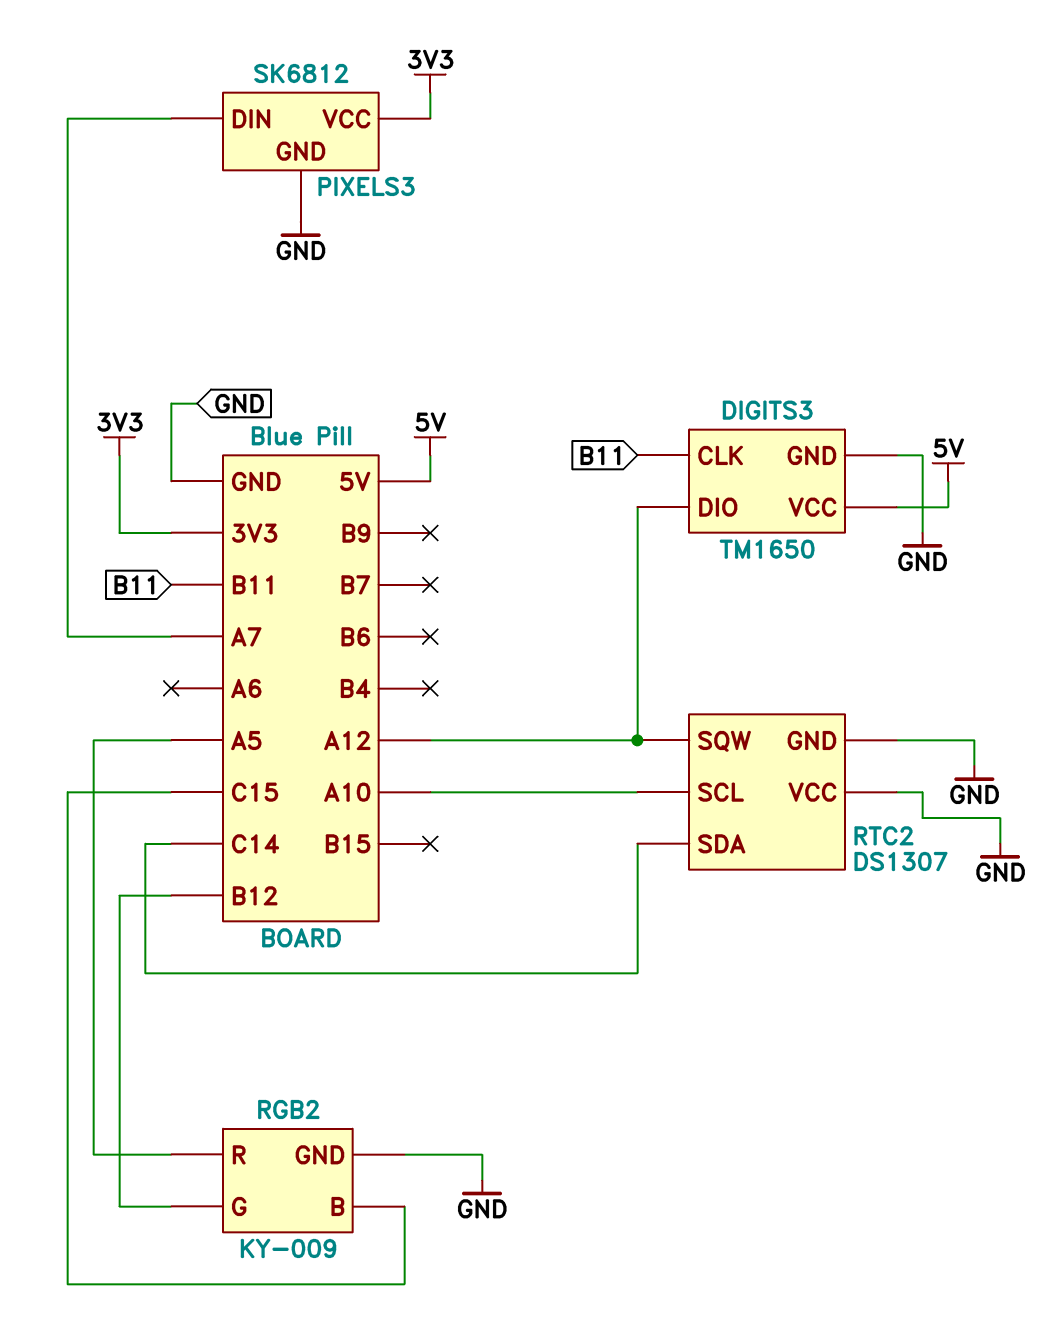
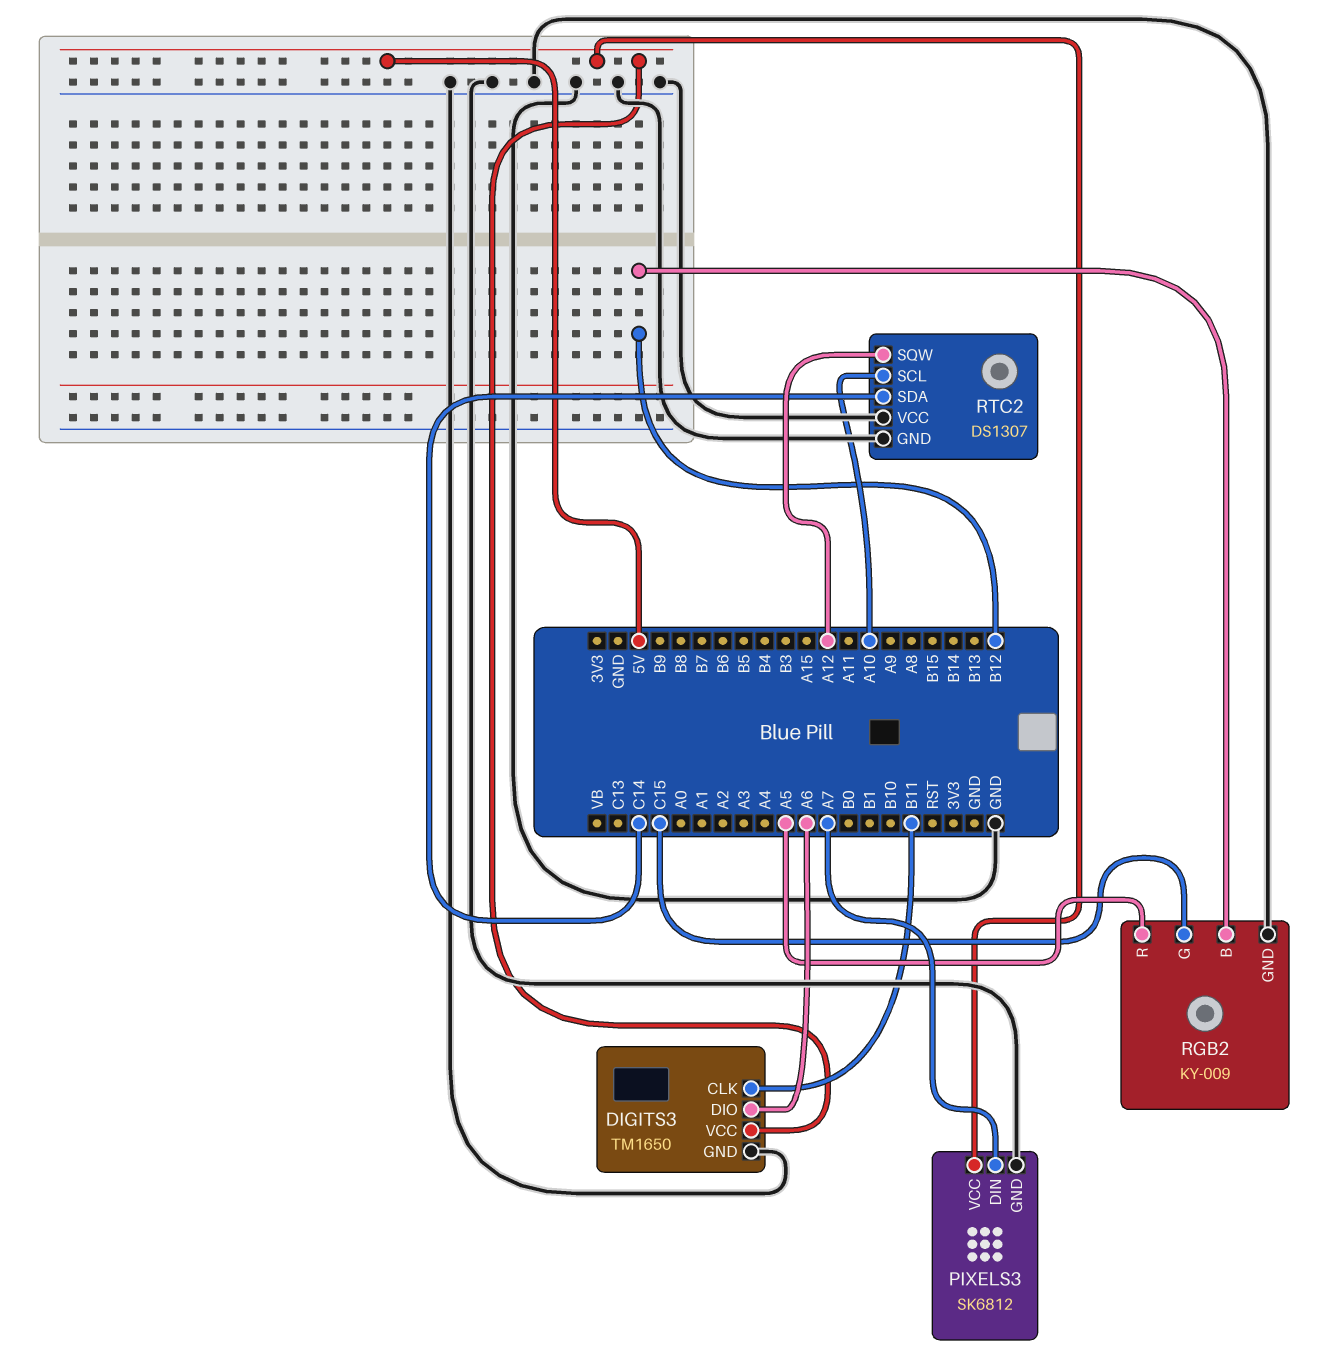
DIGITS3 pin DIO: A12 -> A6
PIXELS3 pin VCC: 3V3 -> 5V
RGB2 pin B: C15 -> B12
RGB2 pin G: B12 -> C15

